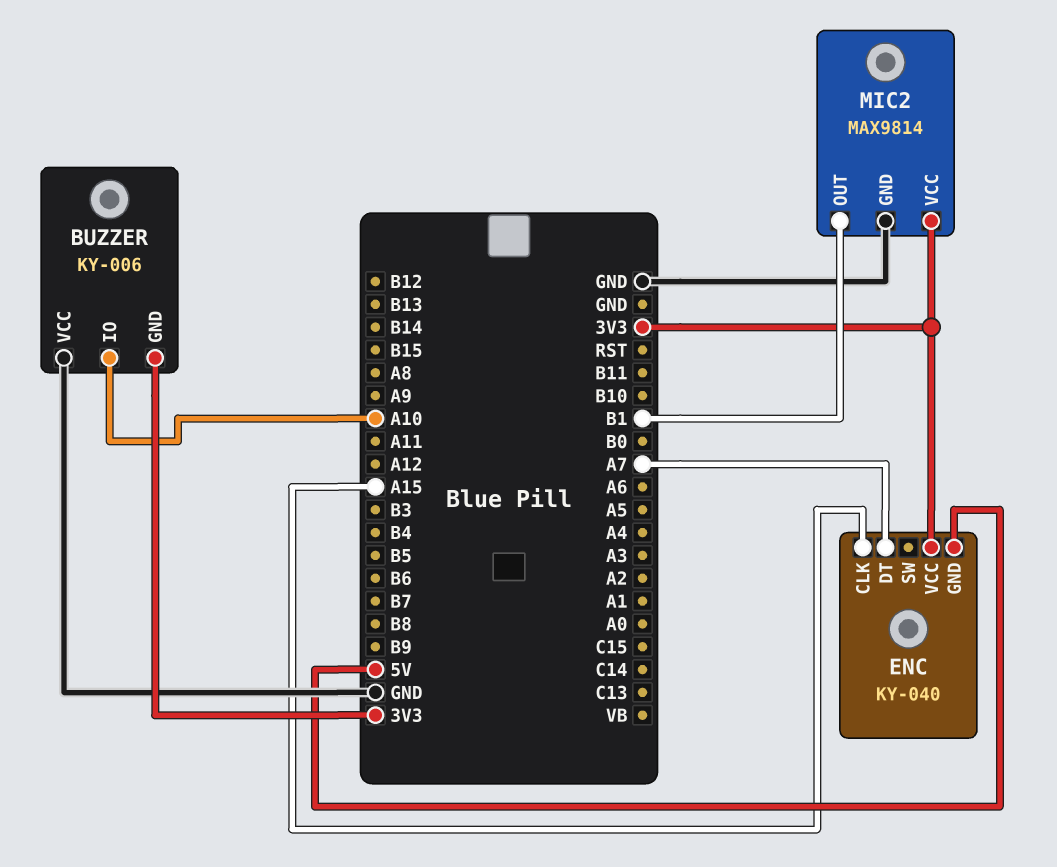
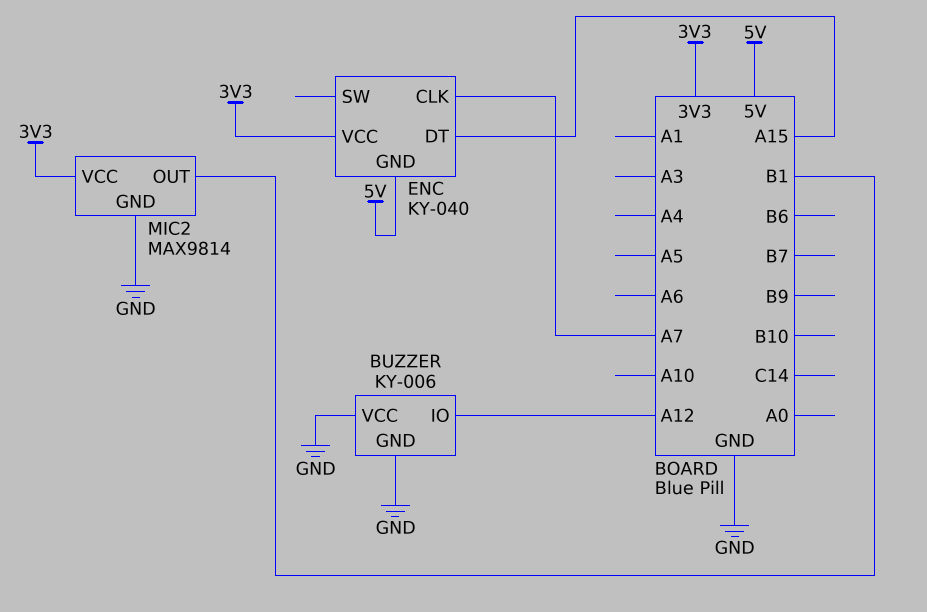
BUZZER pin GND: 3V3 -> GND
BUZZER pin IO: A10 -> A12
ENC pin CLK: A15 -> A7
ENC pin DT: A7 -> A15

